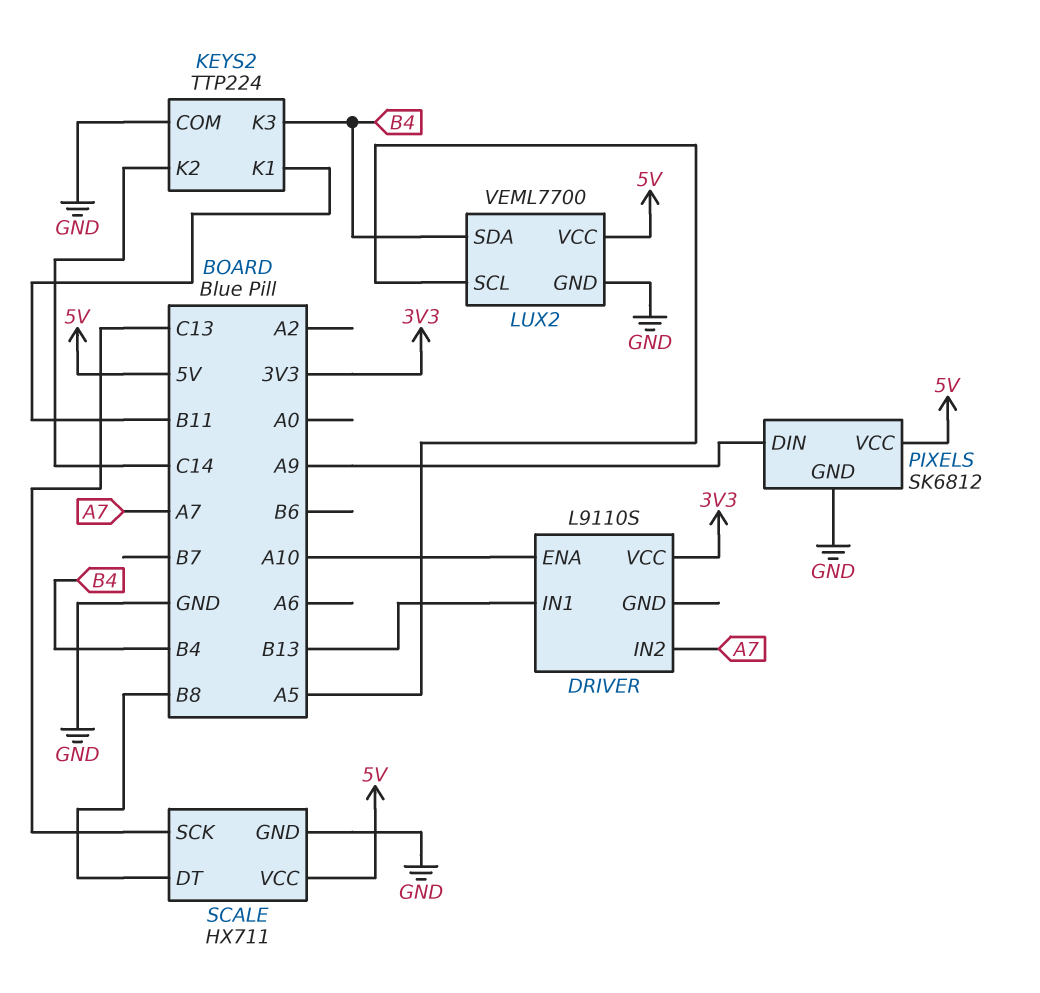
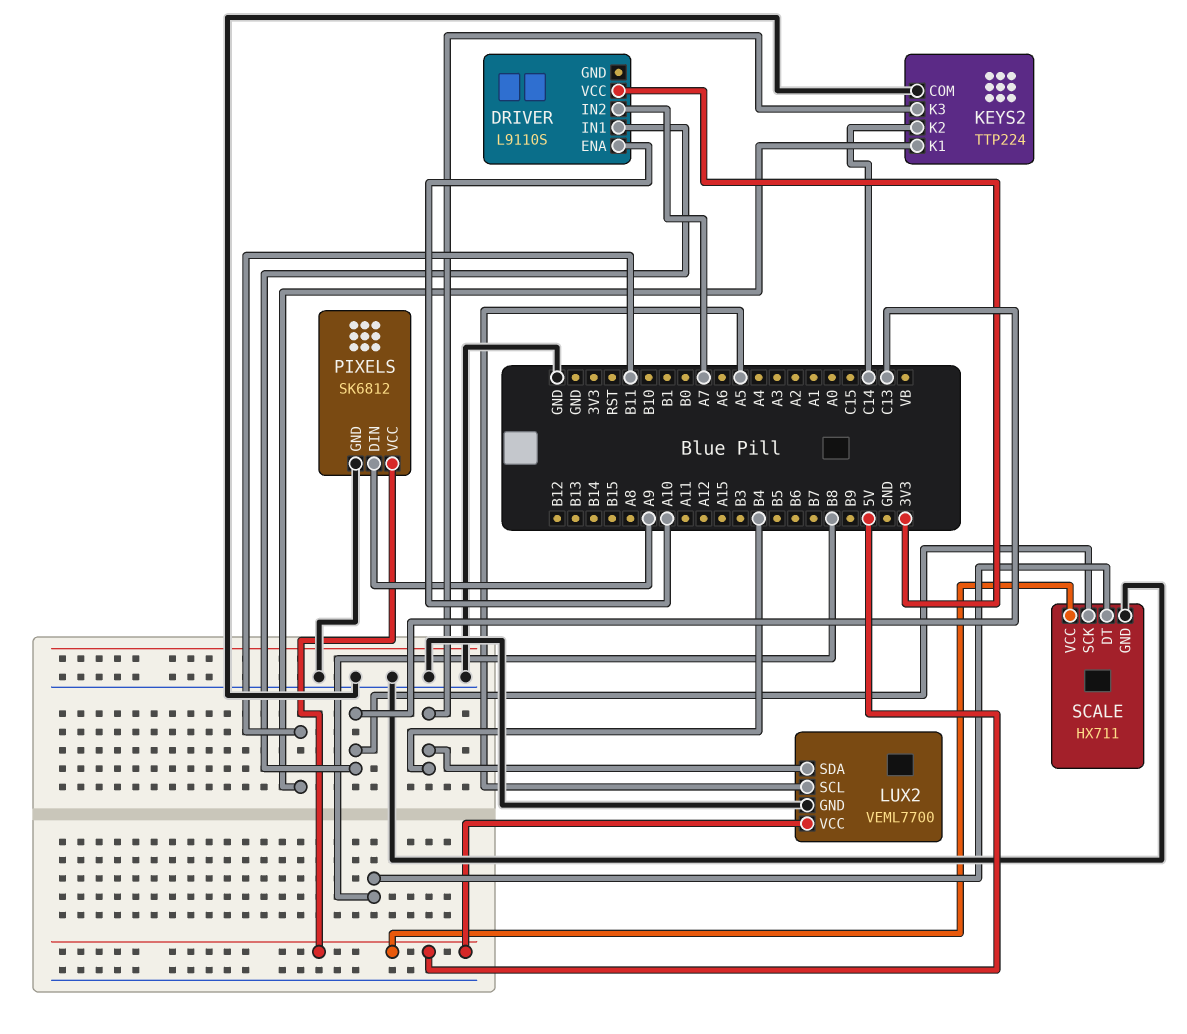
DRIVER pin IN1: B13 -> C13

